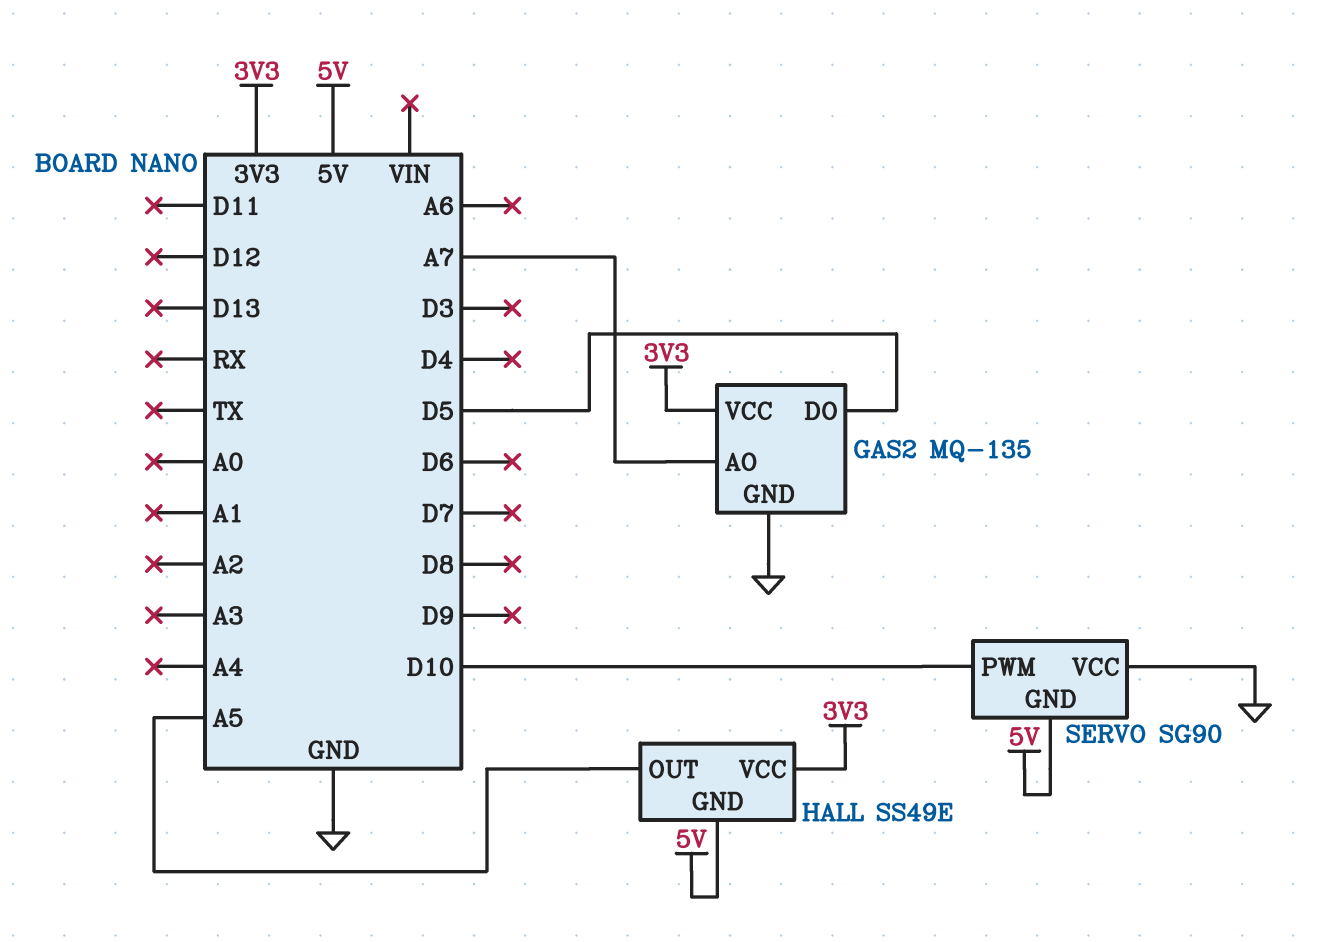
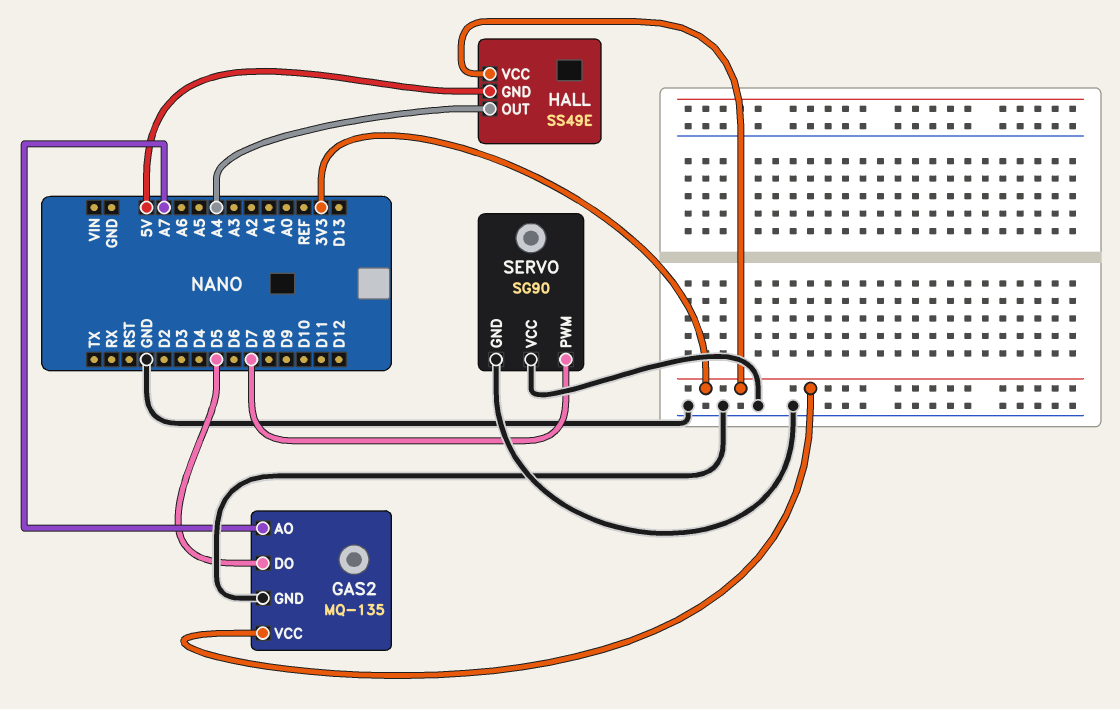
HALL pin OUT: A5 -> A4
SERVO pin GND: 5V -> GND
SERVO pin PWM: D10 -> D7

